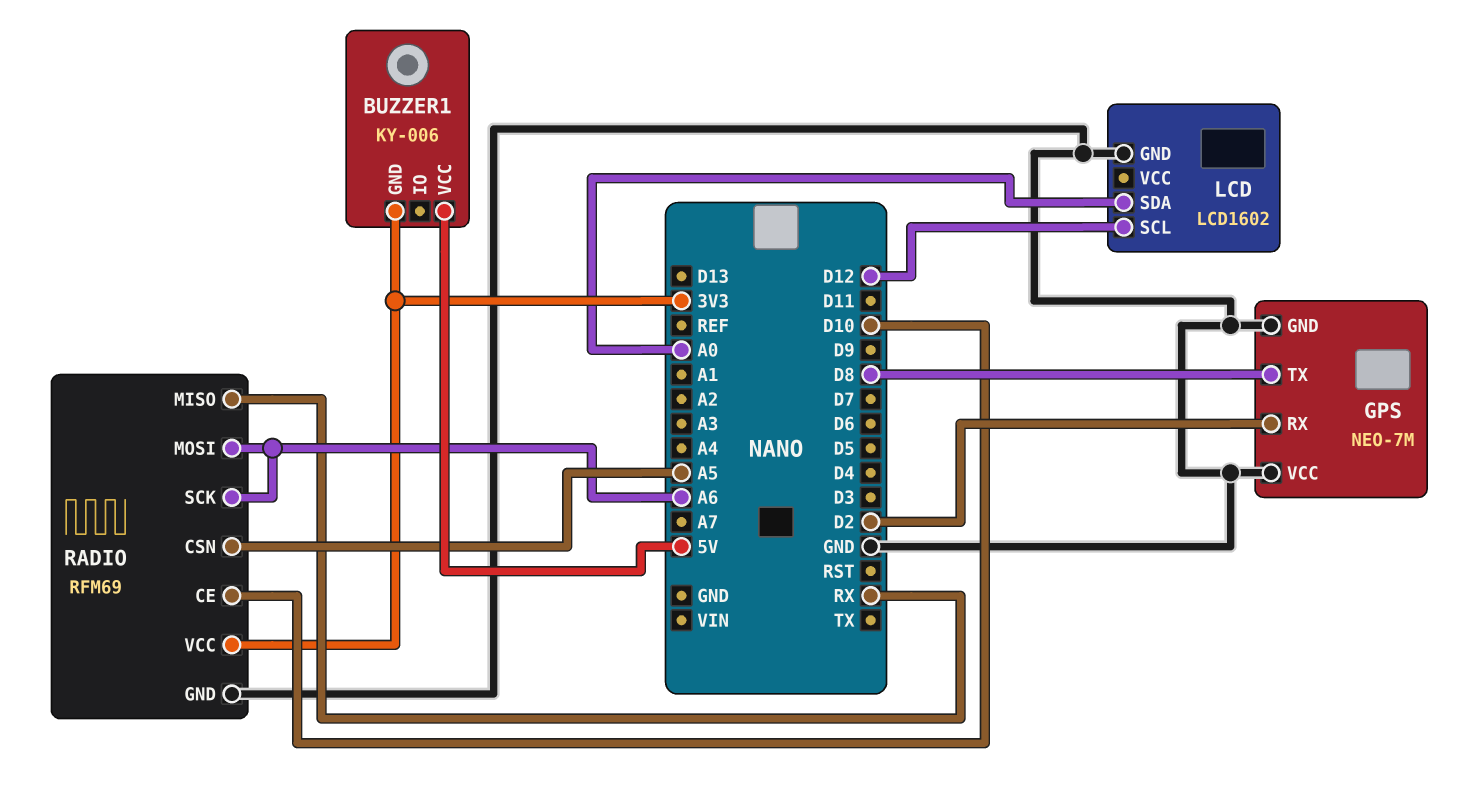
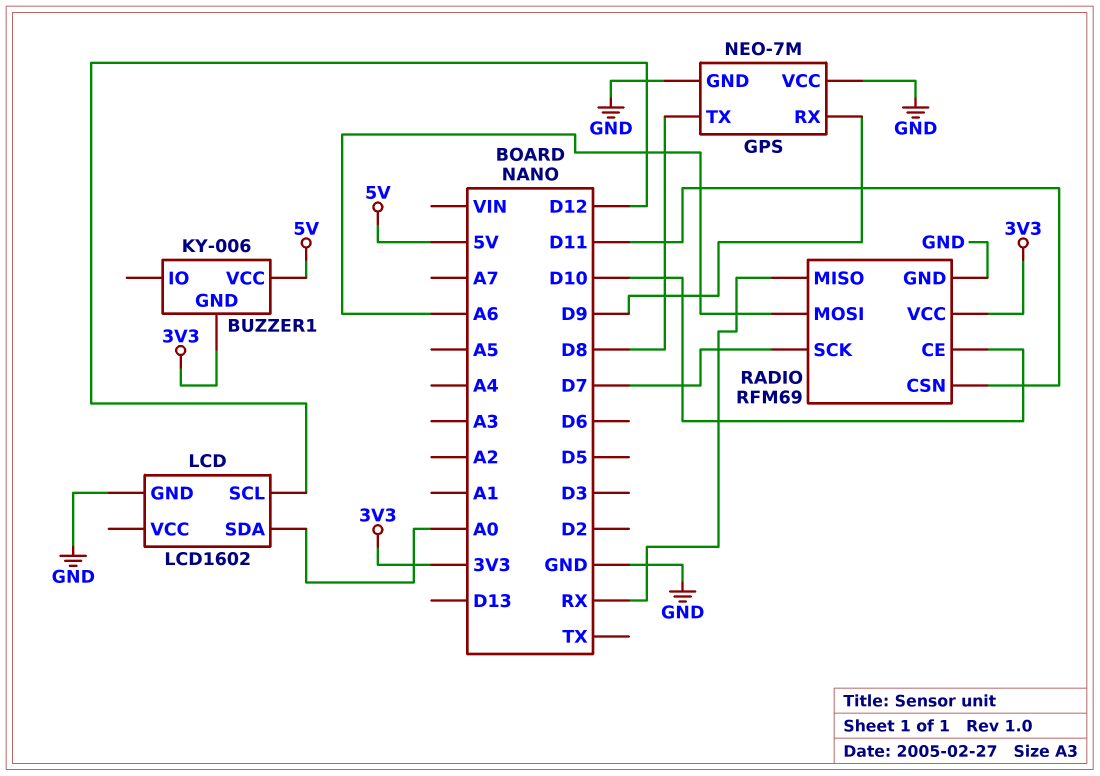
GPS pin RX: D2 -> D9
RADIO pin CSN: A5 -> D11
RADIO pin SCK: A6 -> D7

